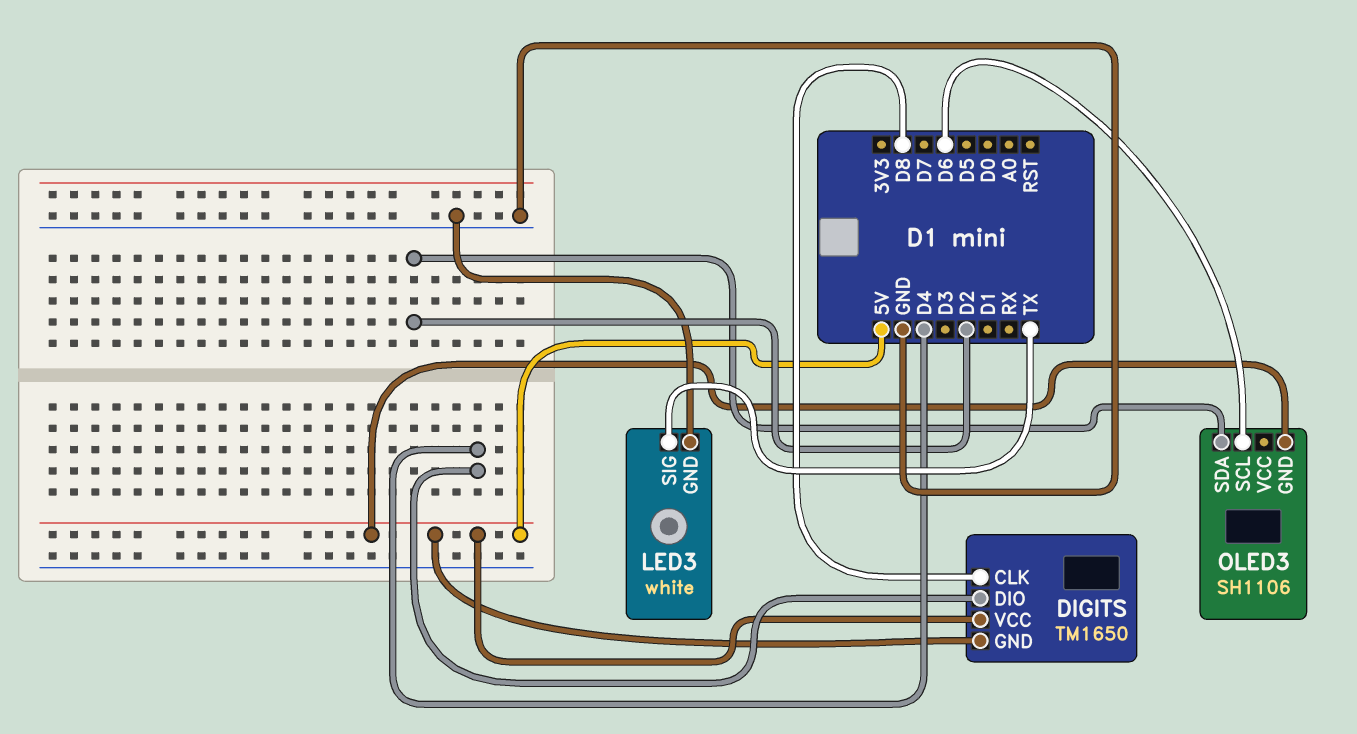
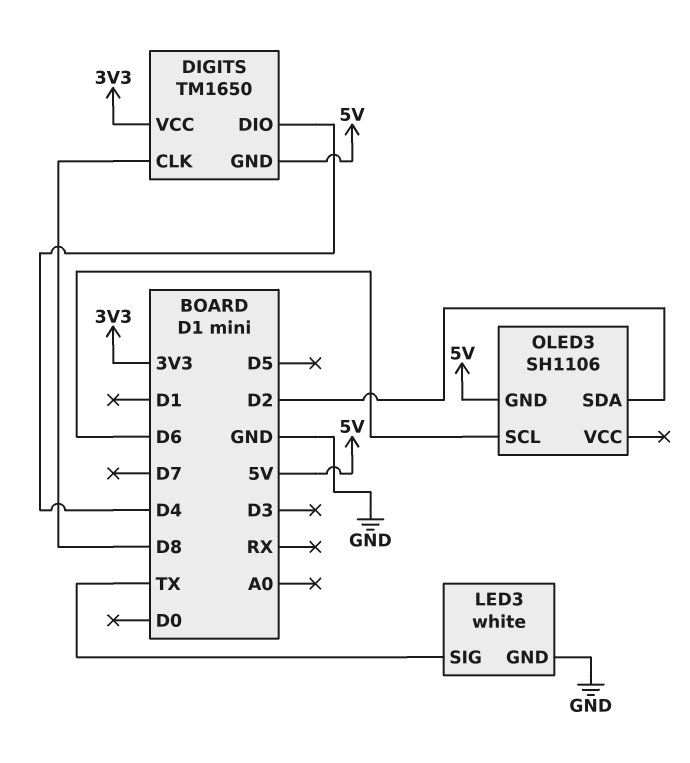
DIGITS pin VCC: 5V -> 3V3

